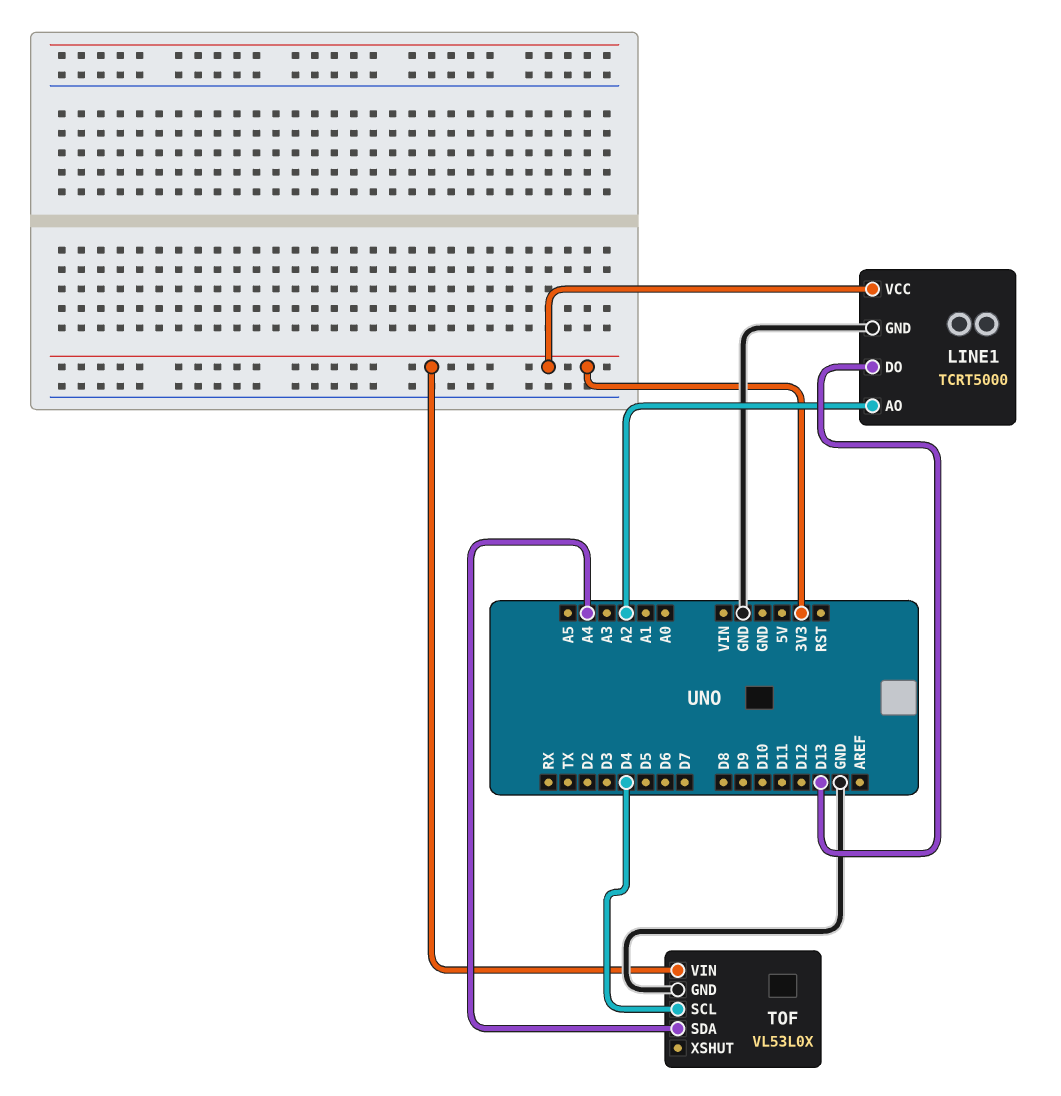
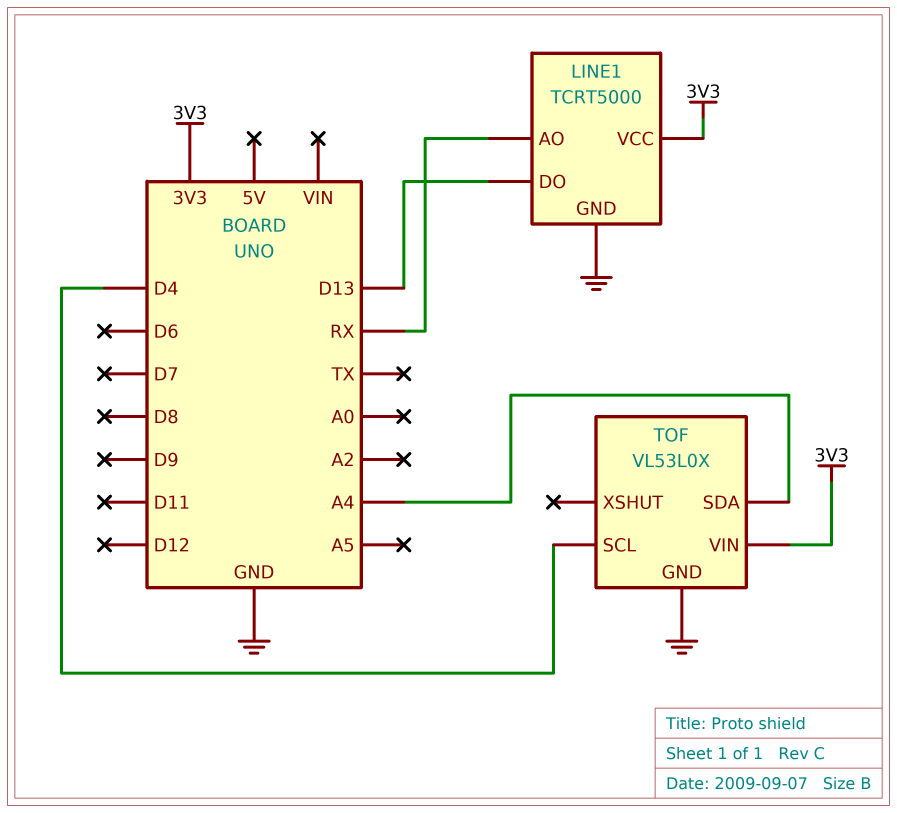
LINE1 pin AO: A2 -> RX

